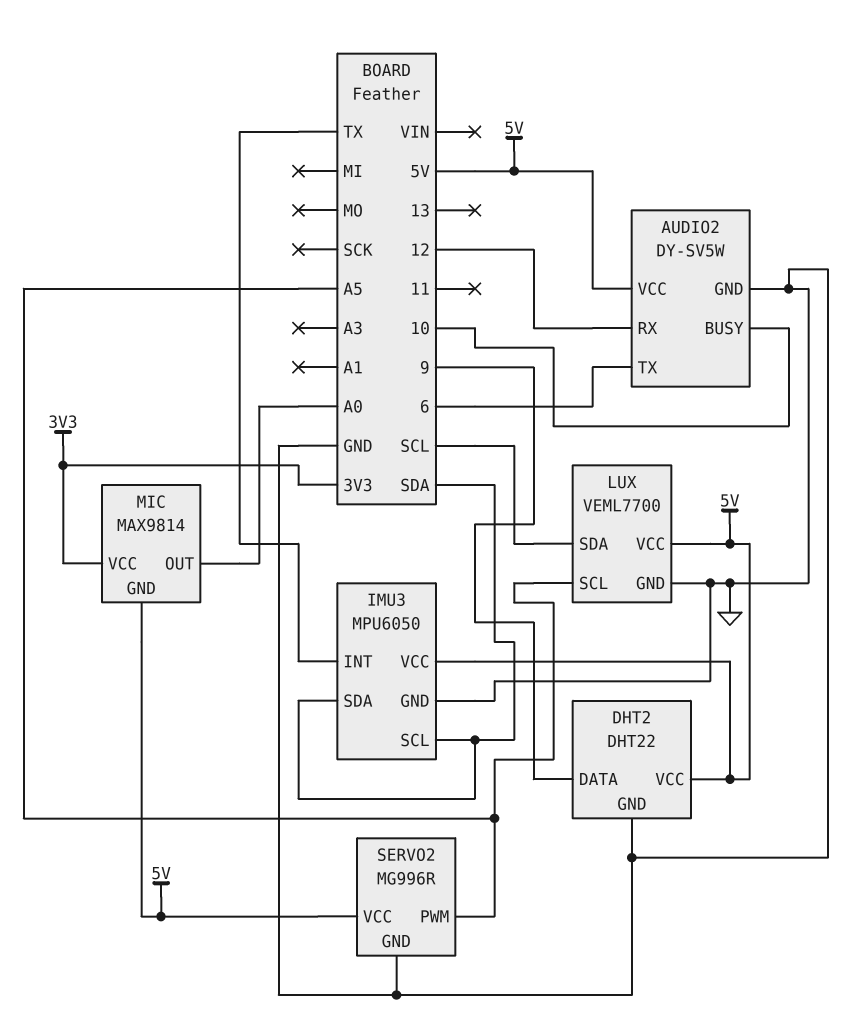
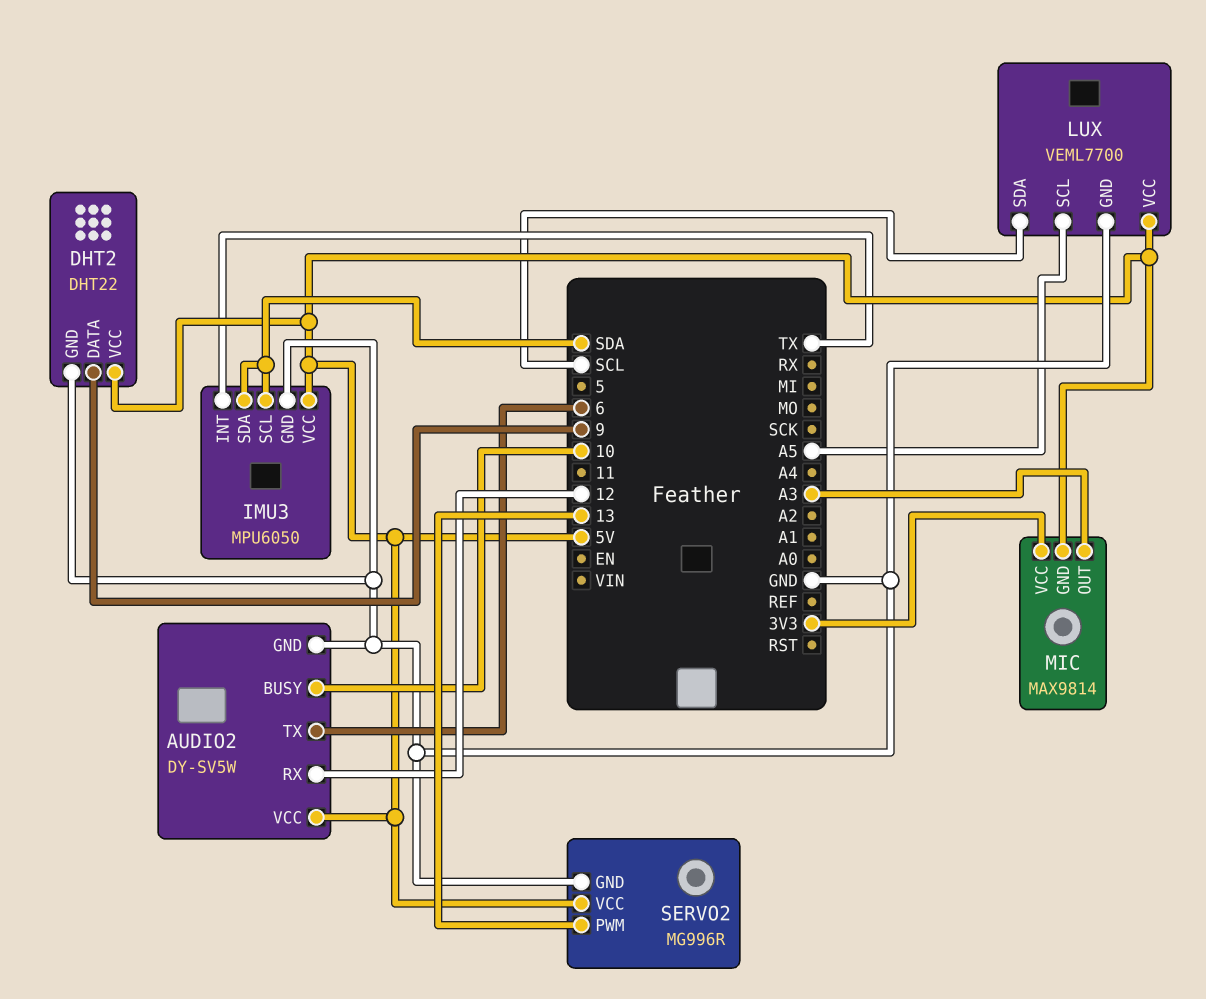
MIC pin OUT: A0 -> A3
SERVO2 pin PWM: A5 -> 13

